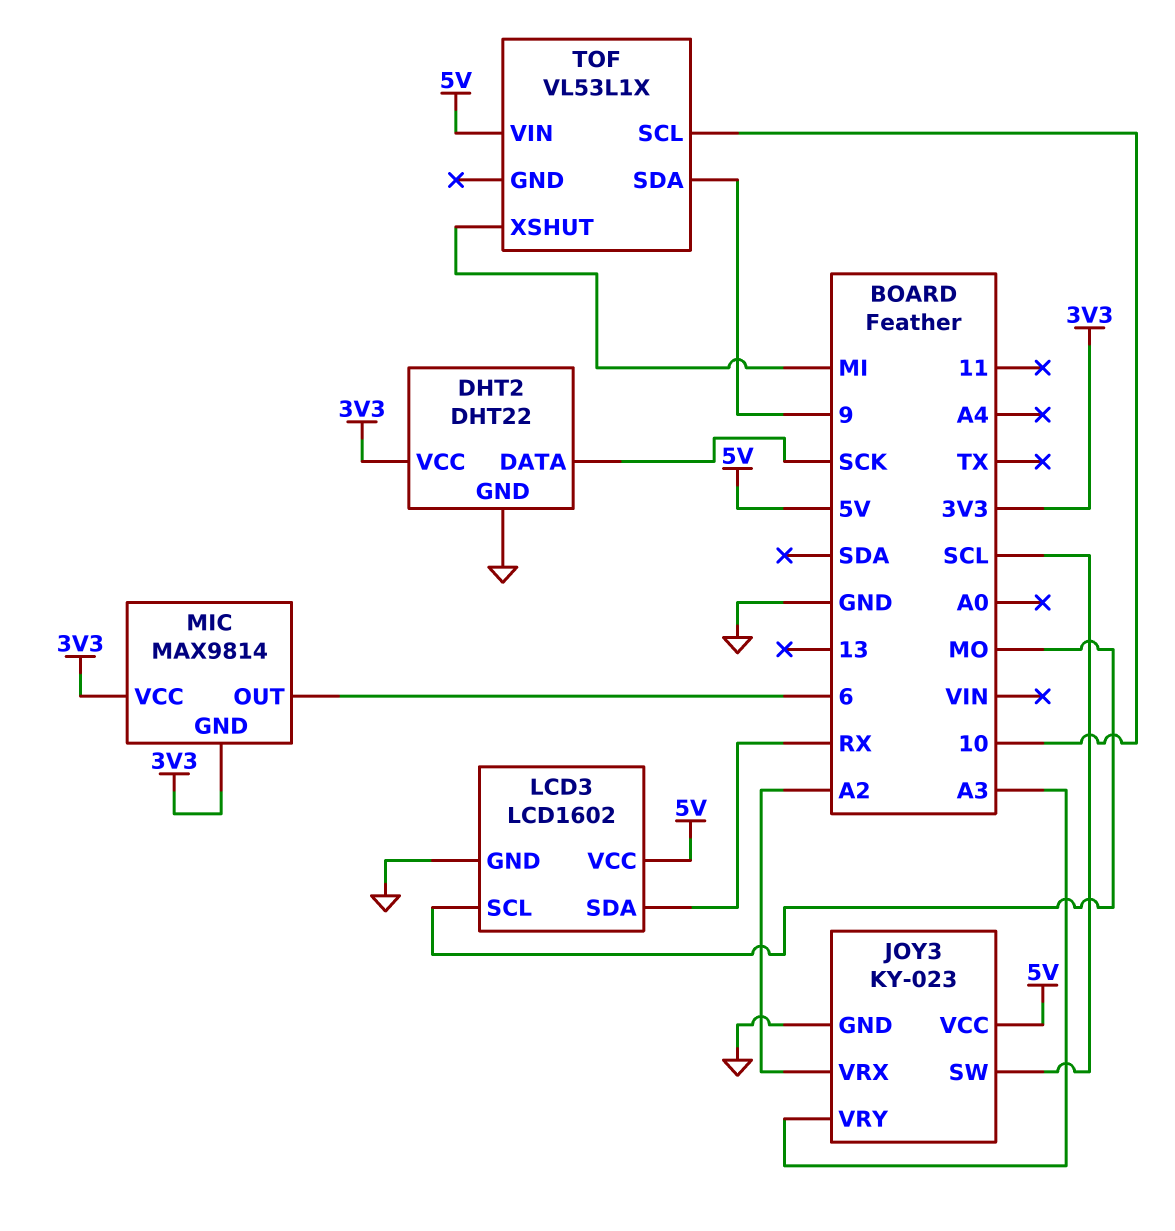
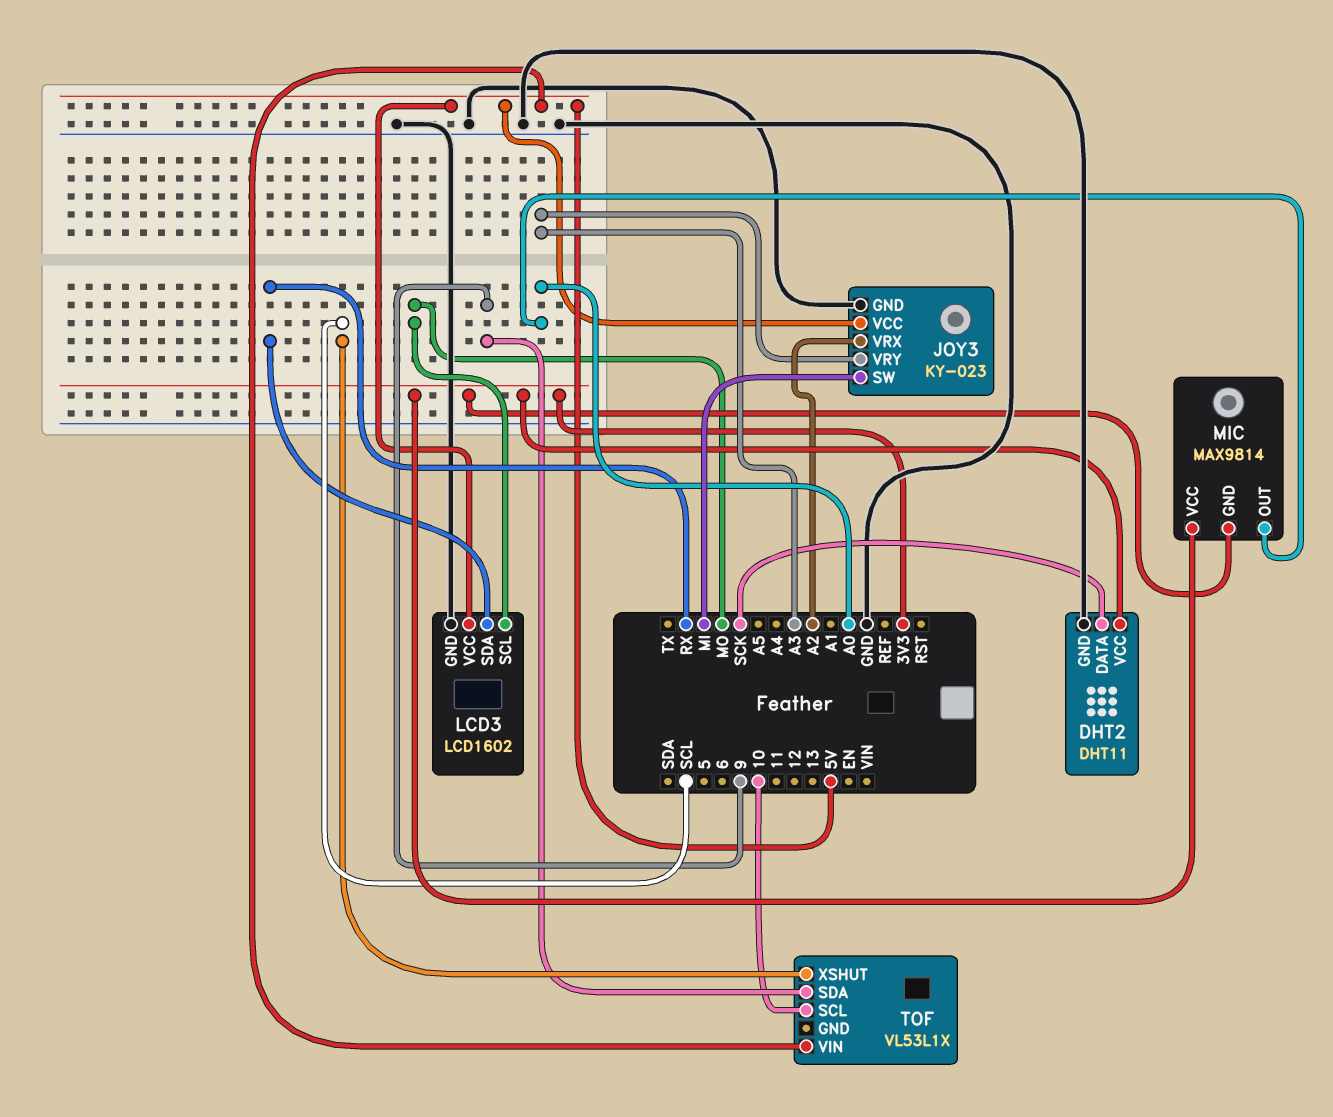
DHT2: DHT22 -> DHT11
JOY3 pin SW: SCL -> MI
MIC pin OUT: 6 -> A0
TOF pin XSHUT: MI -> SCL

